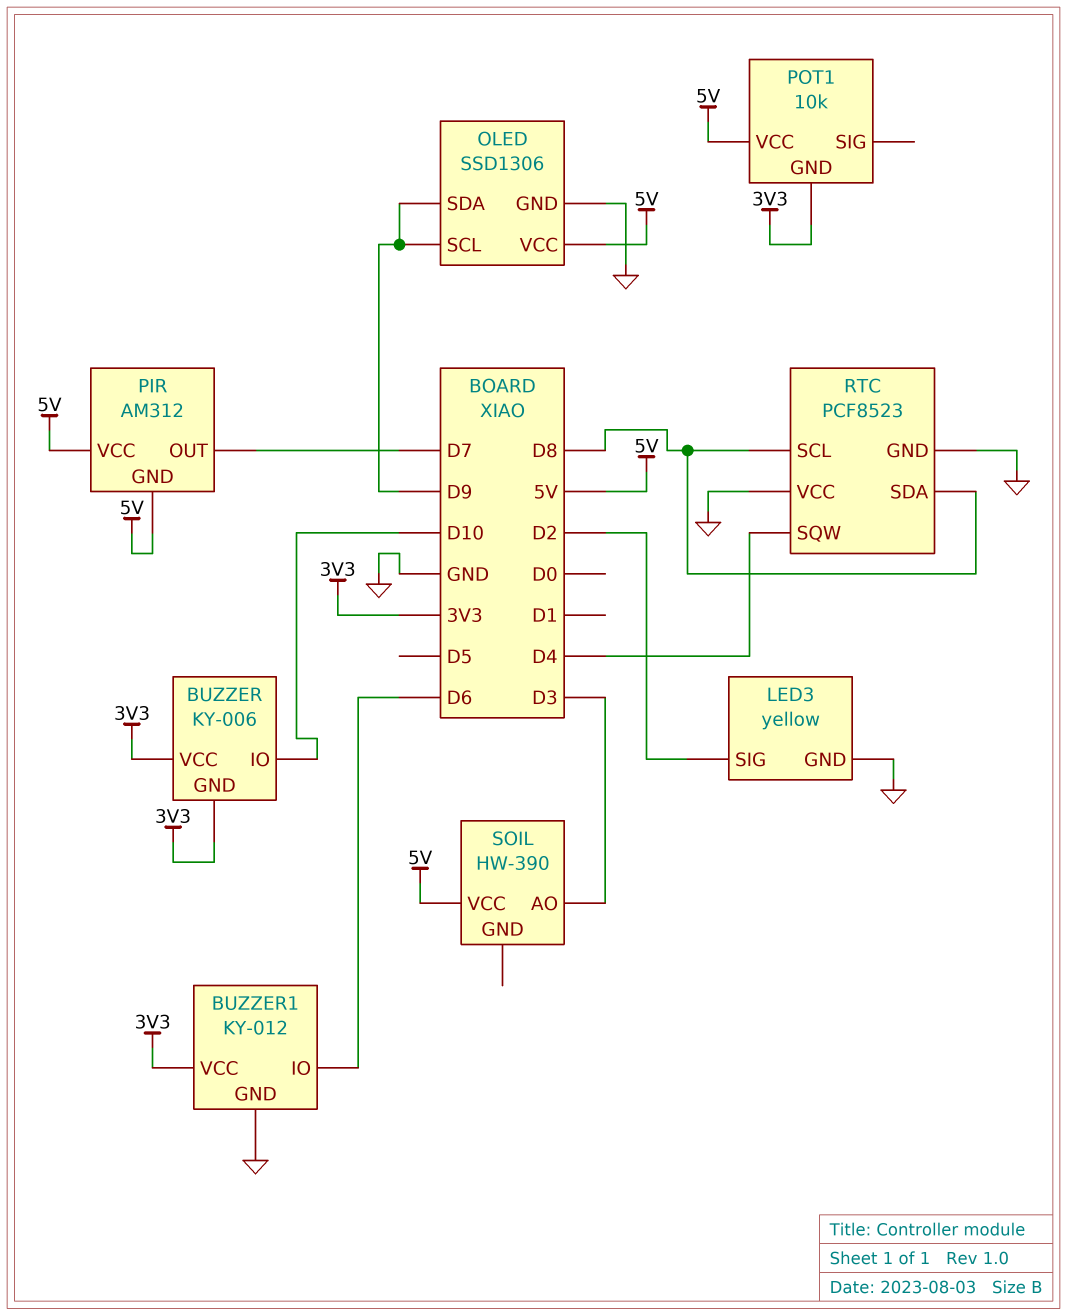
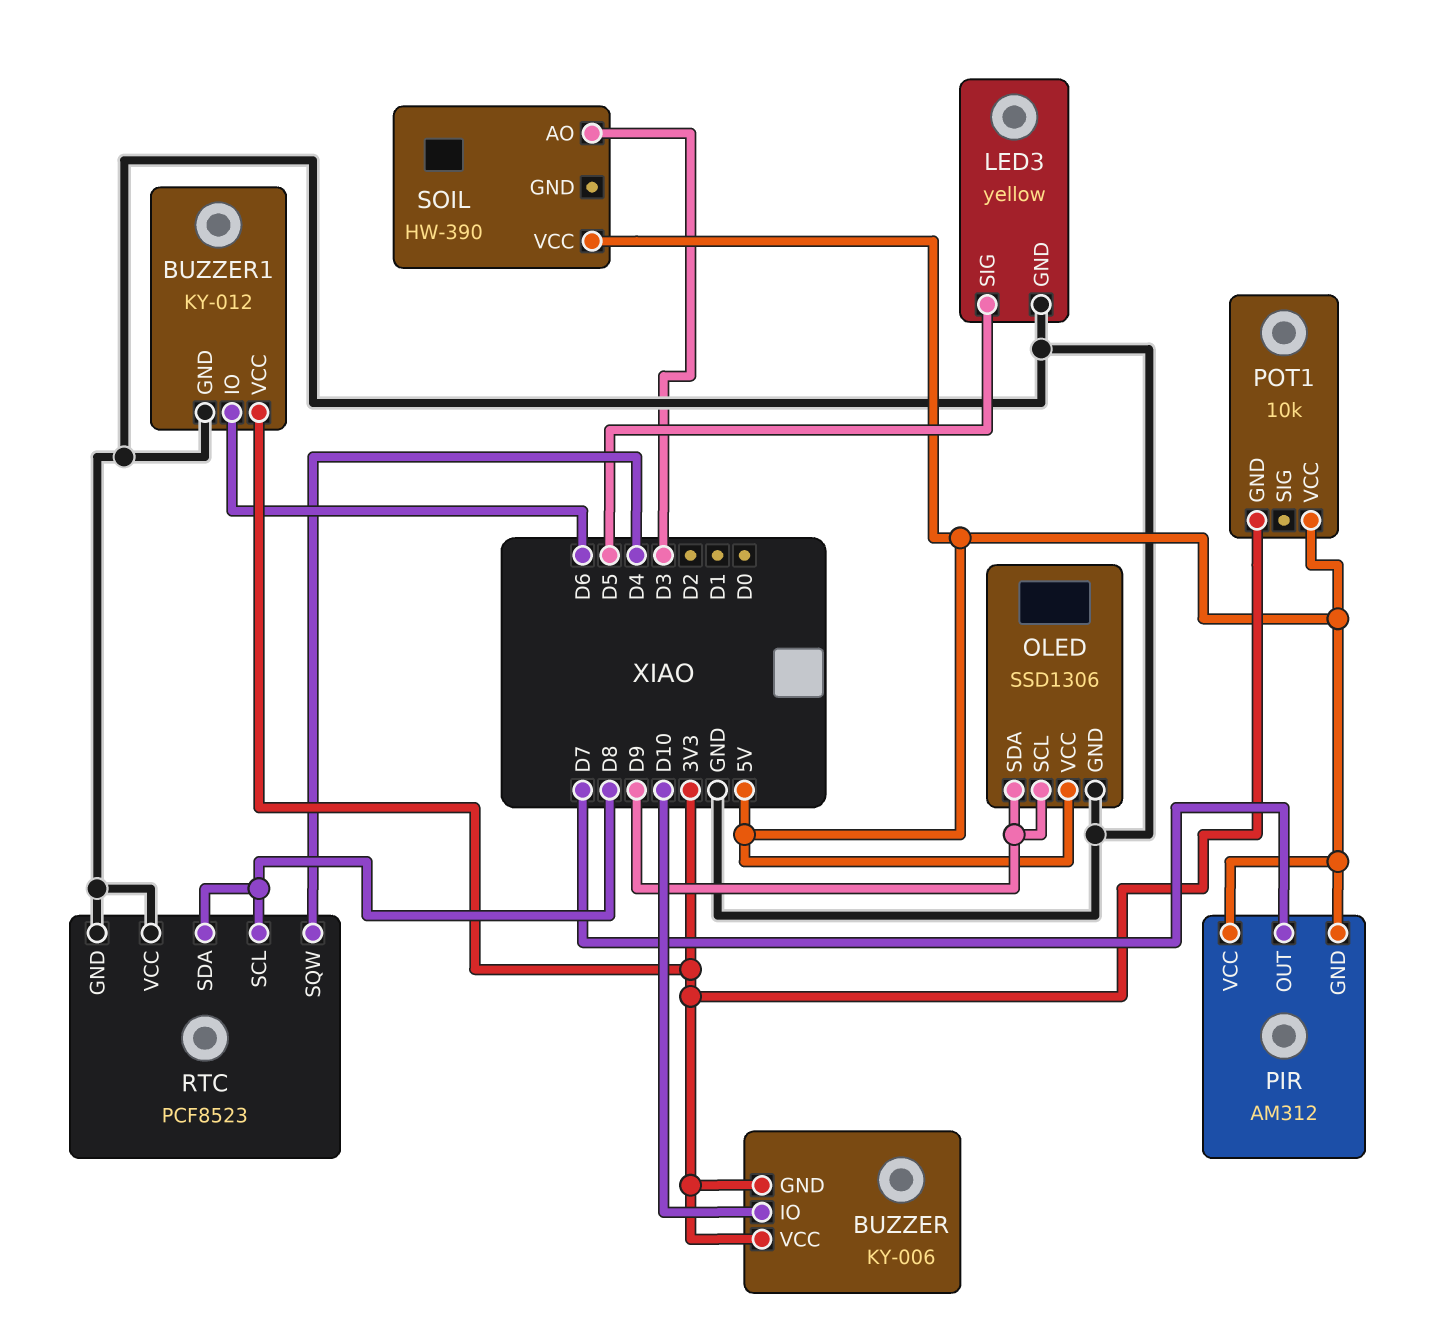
LED3 pin SIG: D2 -> D5

